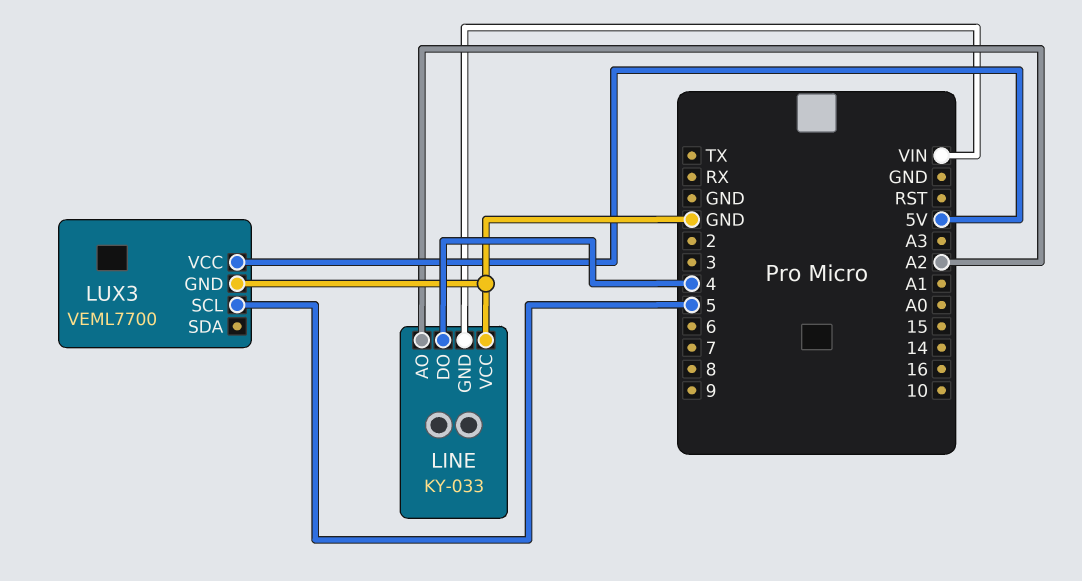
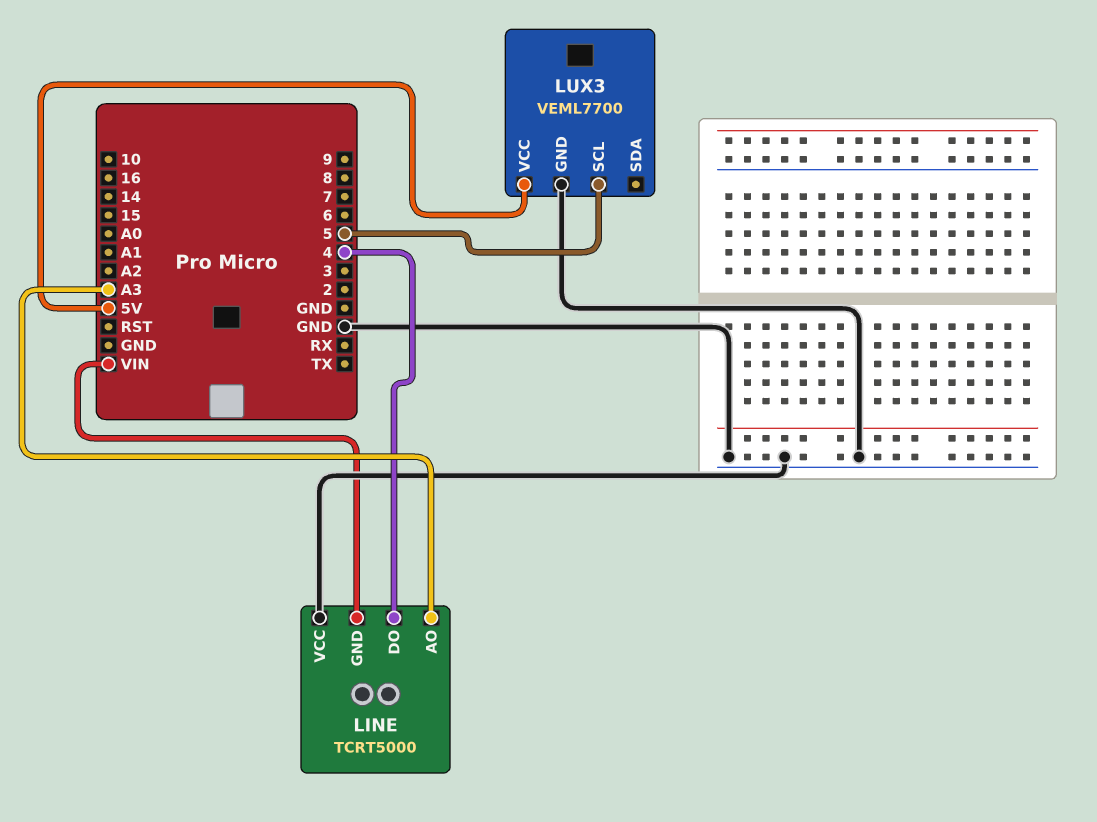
LINE: KY-033 -> TCRT5000
LINE pin AO: A2 -> A3

